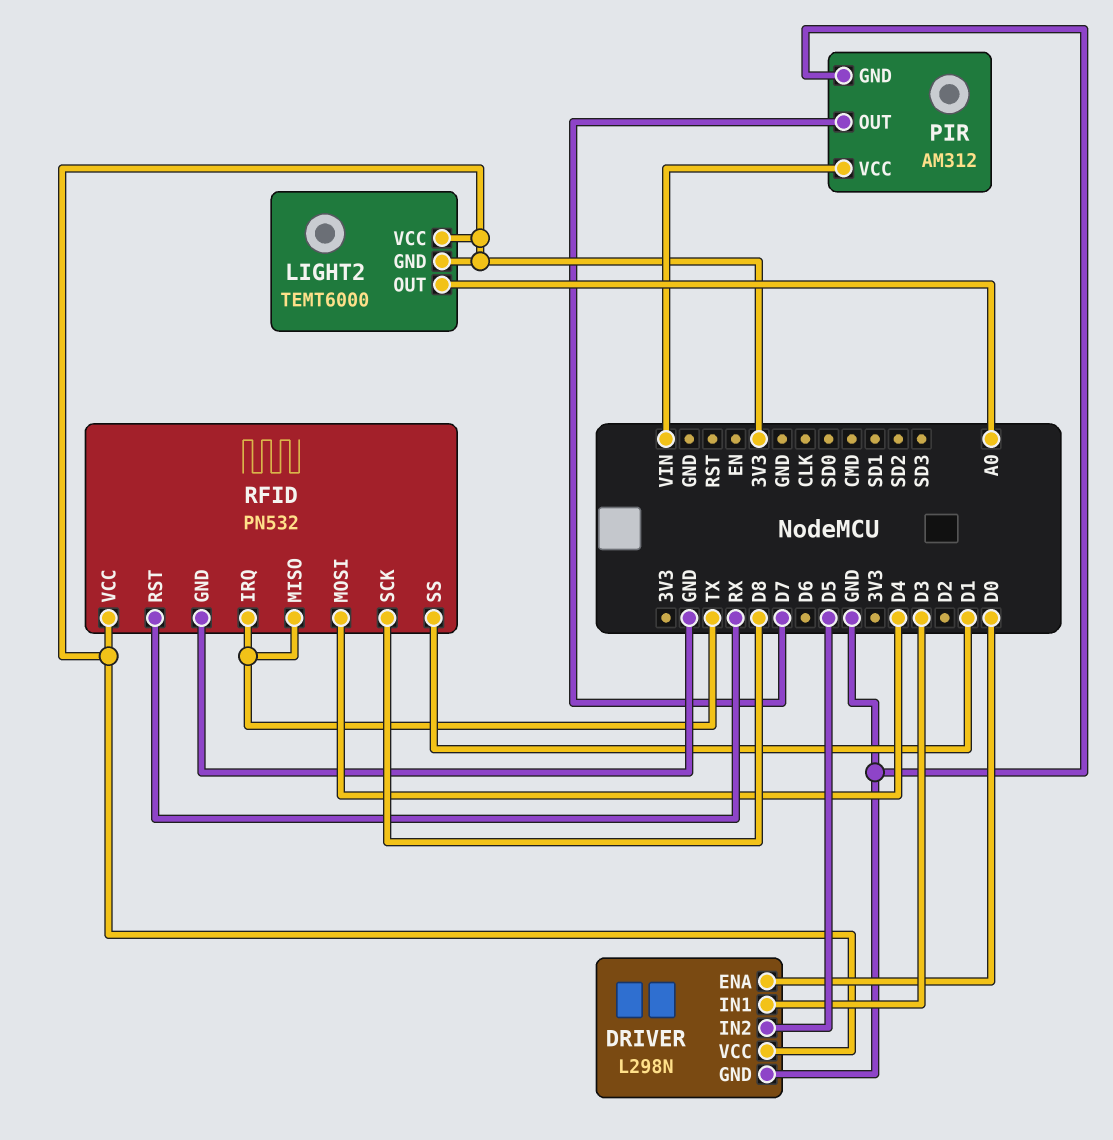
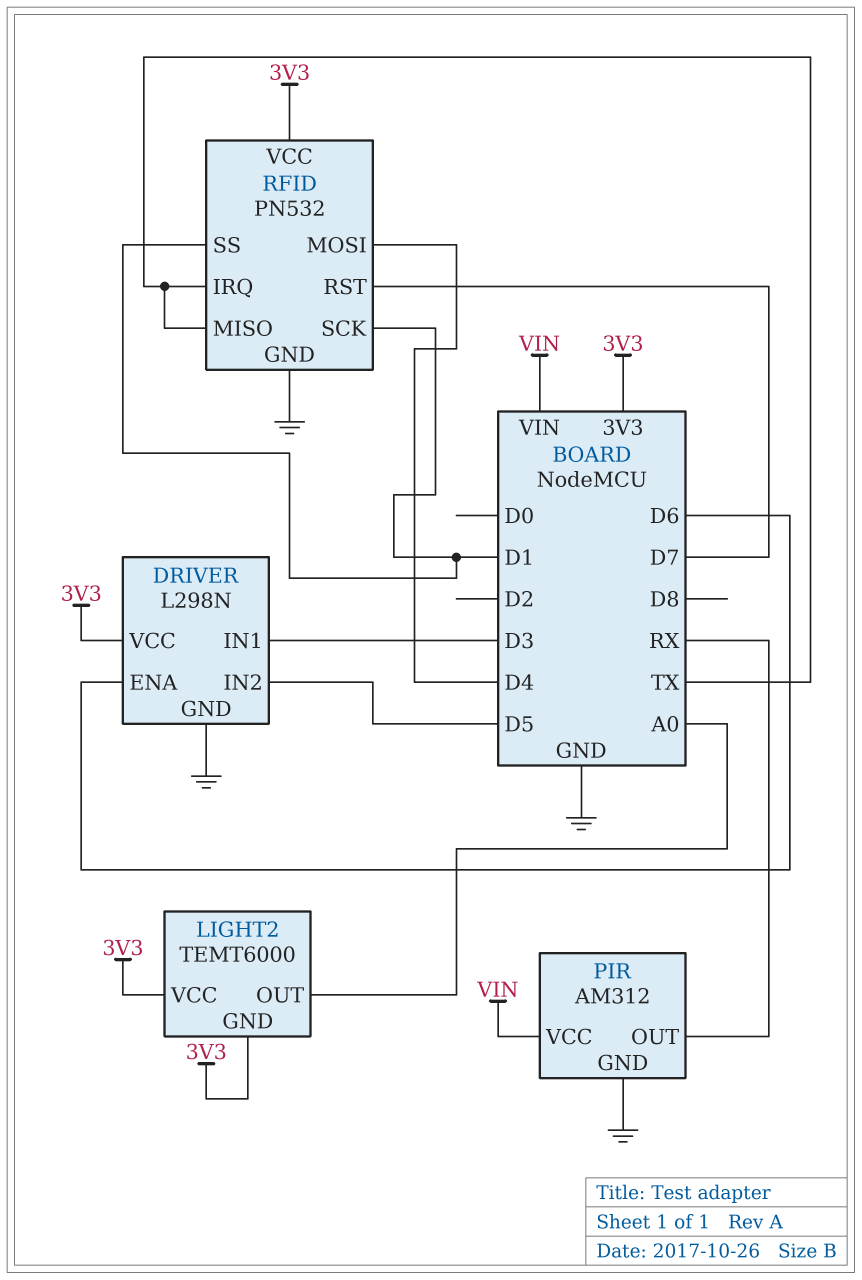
DRIVER pin ENA: D0 -> D6
PIR pin OUT: D7 -> RX
RFID pin RST: RX -> D7
RFID pin SCK: D8 -> D1

